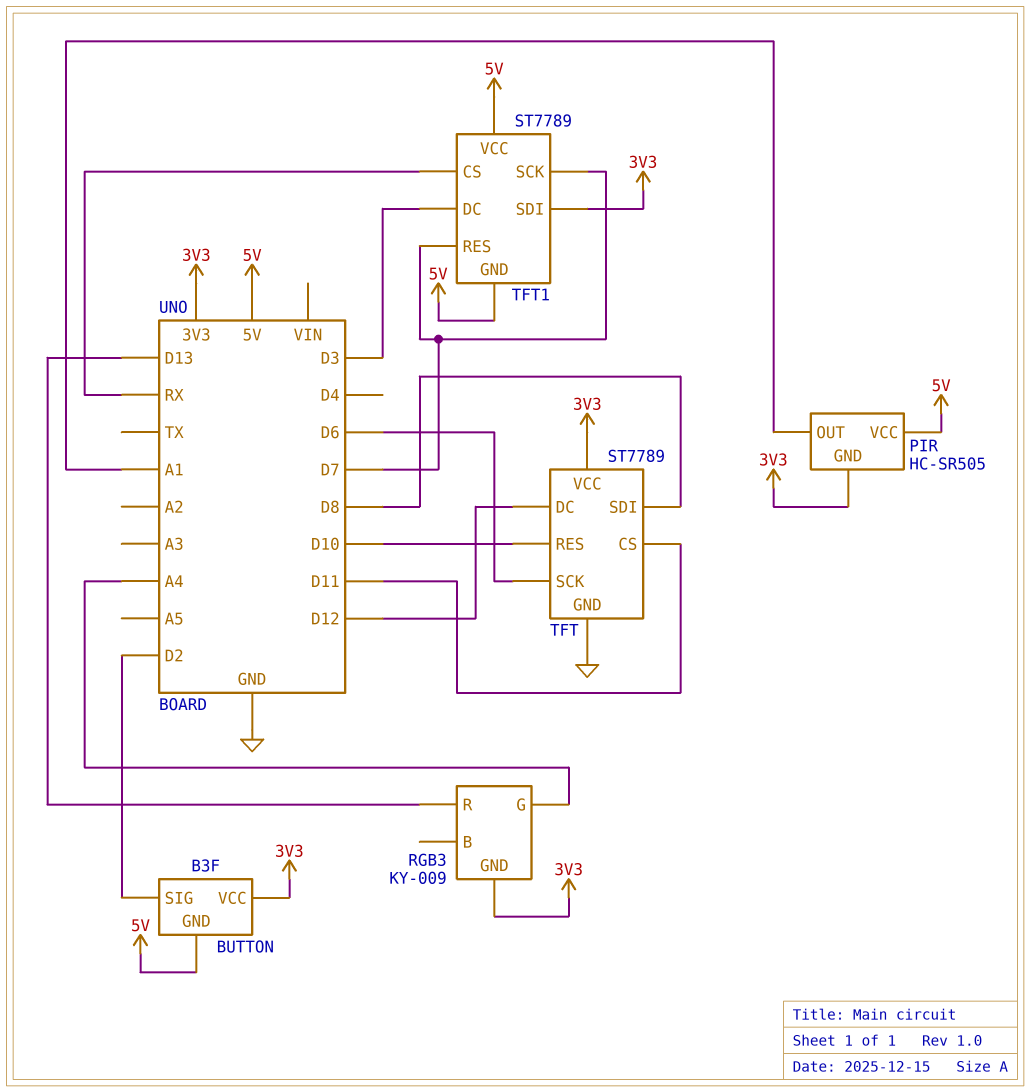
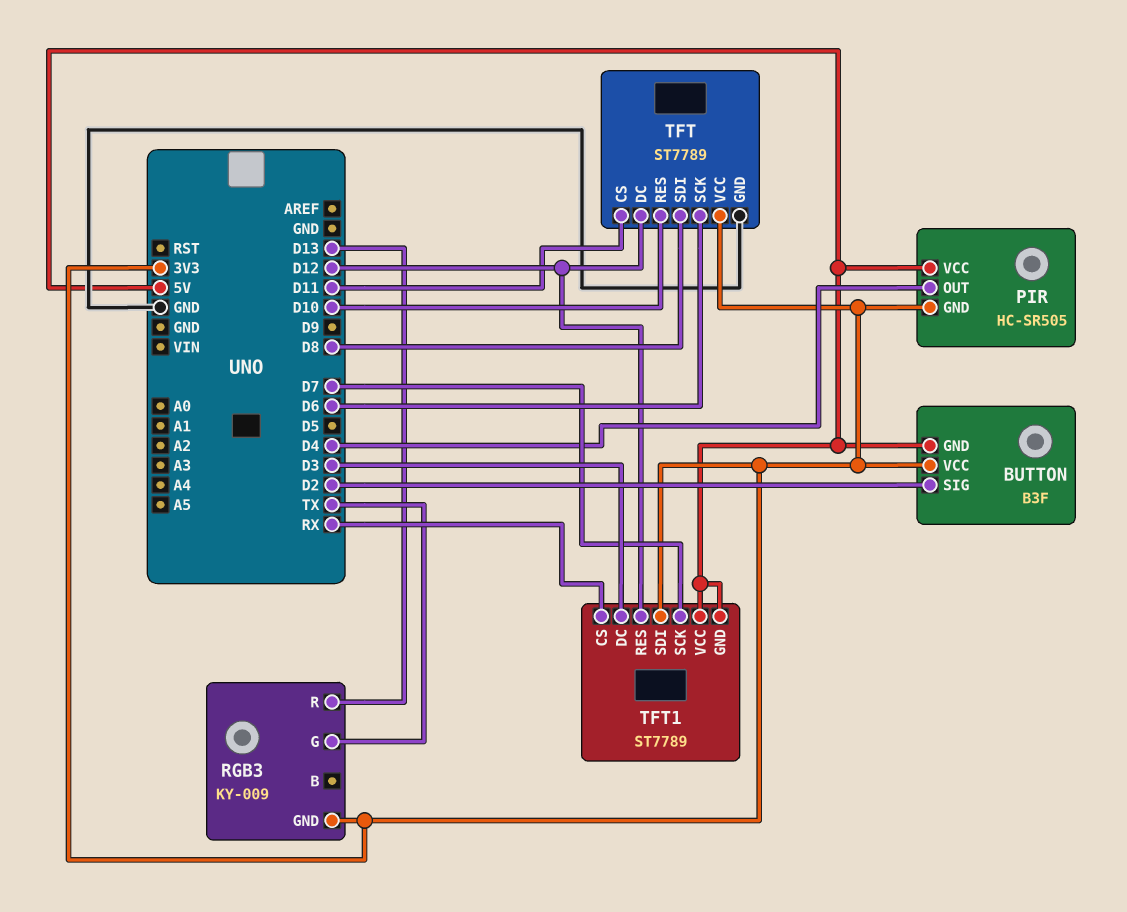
PIR pin OUT: A1 -> D4
RGB3 pin G: A4 -> TX
TFT1 pin RES: D7 -> D12

